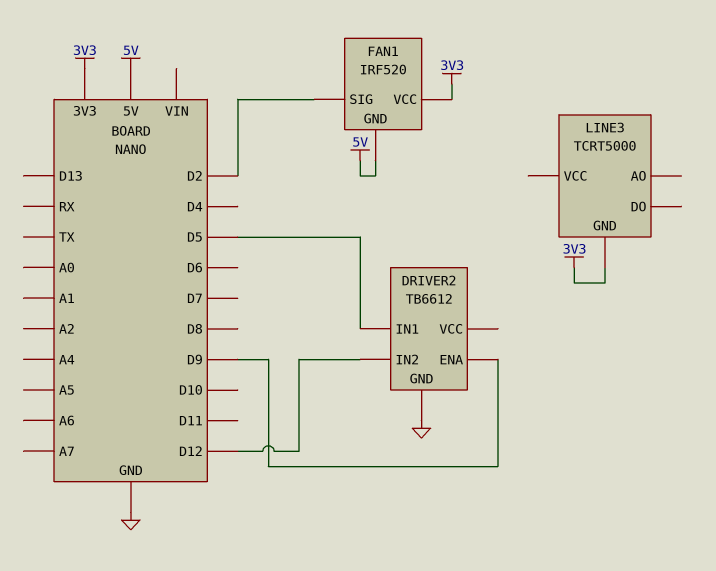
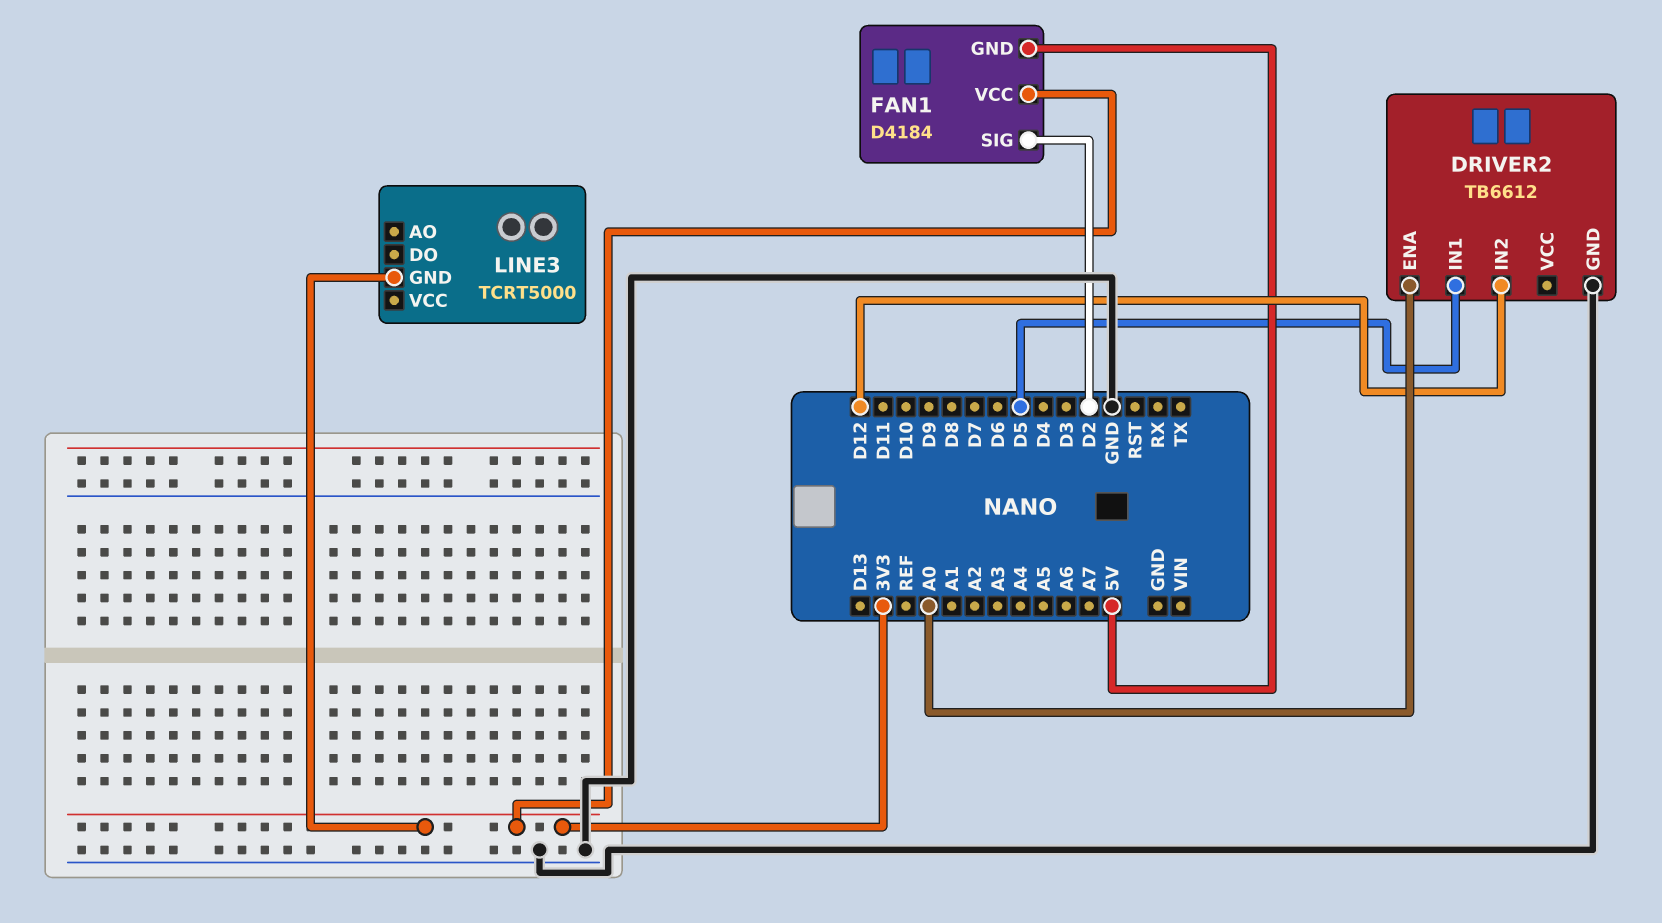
DRIVER2 pin ENA: D9 -> A0
FAN1: IRF520 -> D4184

